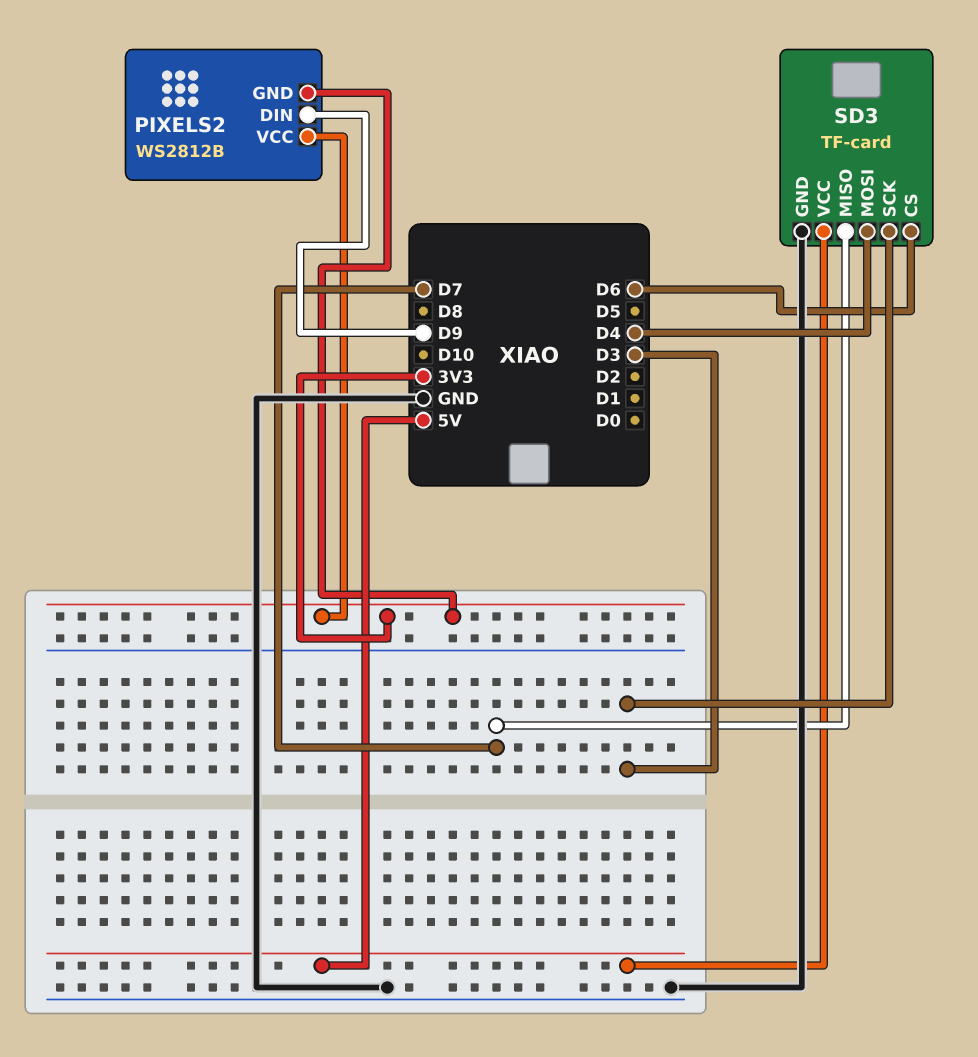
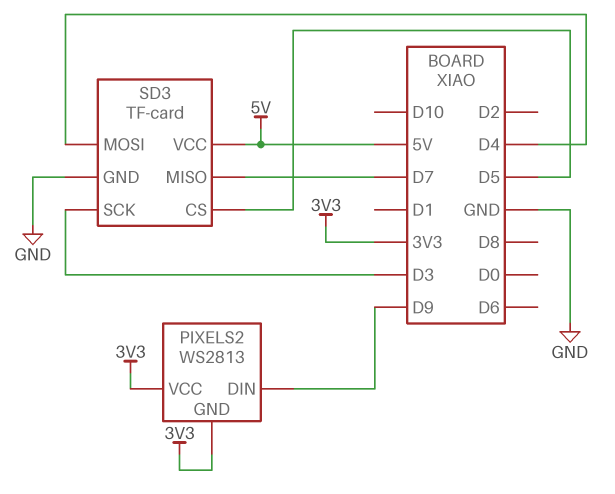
PIXELS2: WS2812B -> WS2813
SD3 pin CS: D6 -> D5

